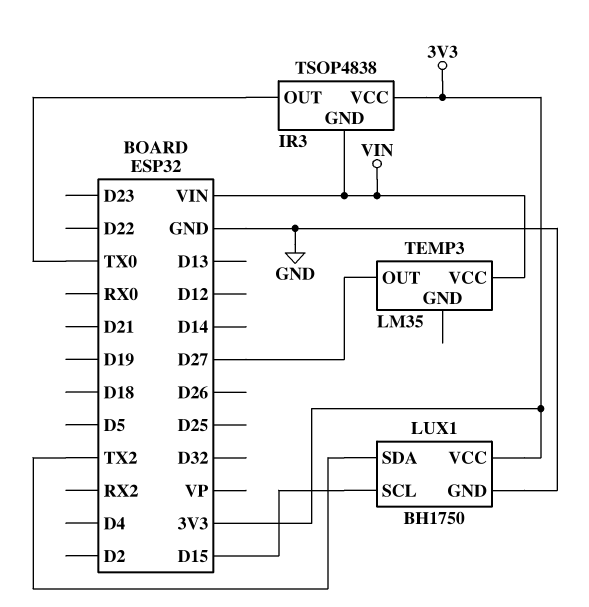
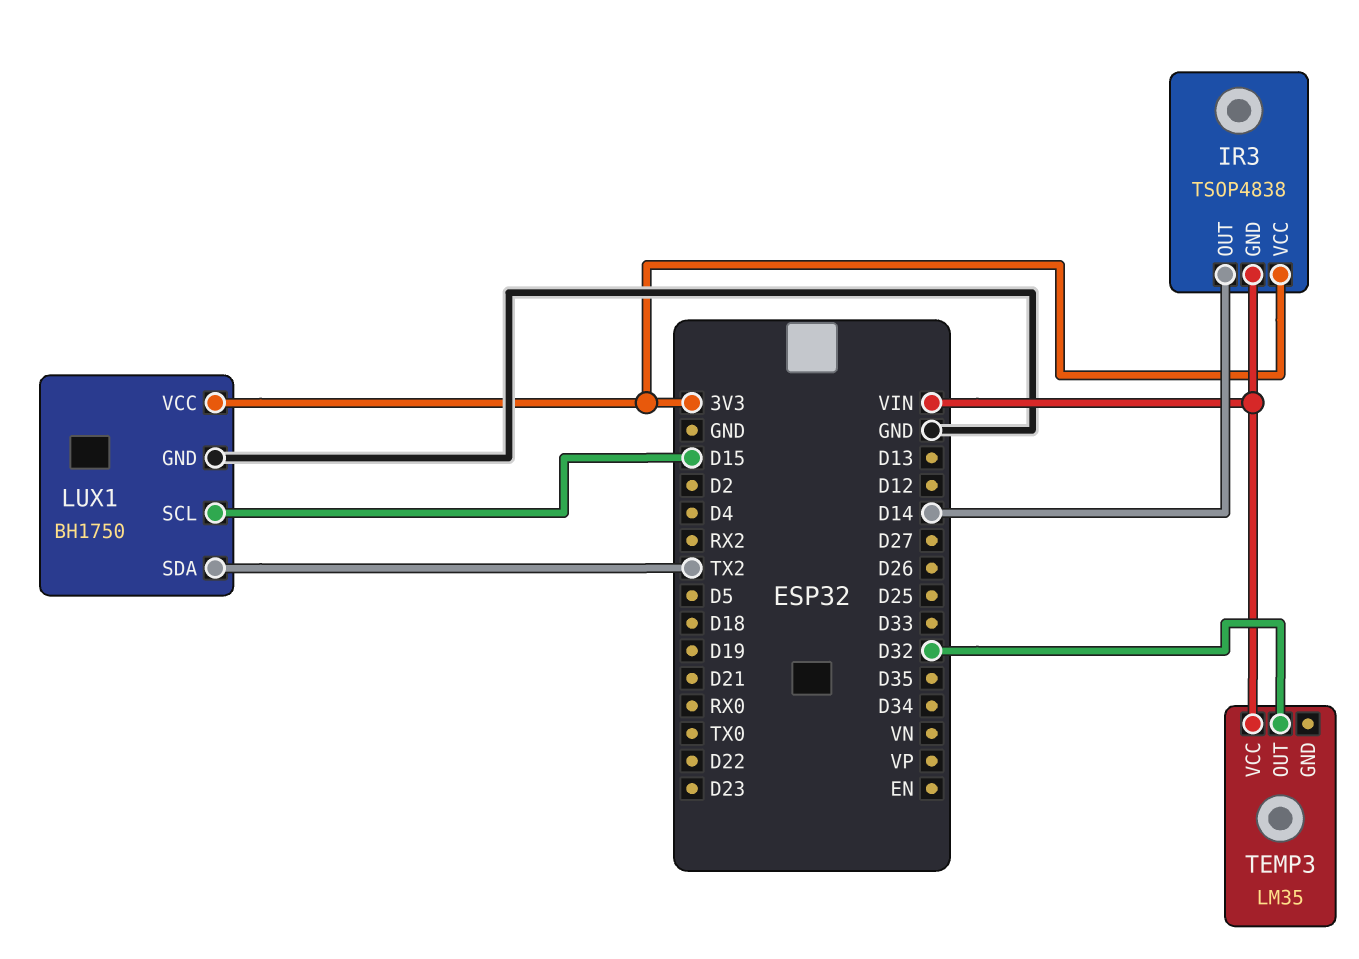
IR3 pin OUT: TX0 -> D14
TEMP3 pin OUT: D27 -> D32

